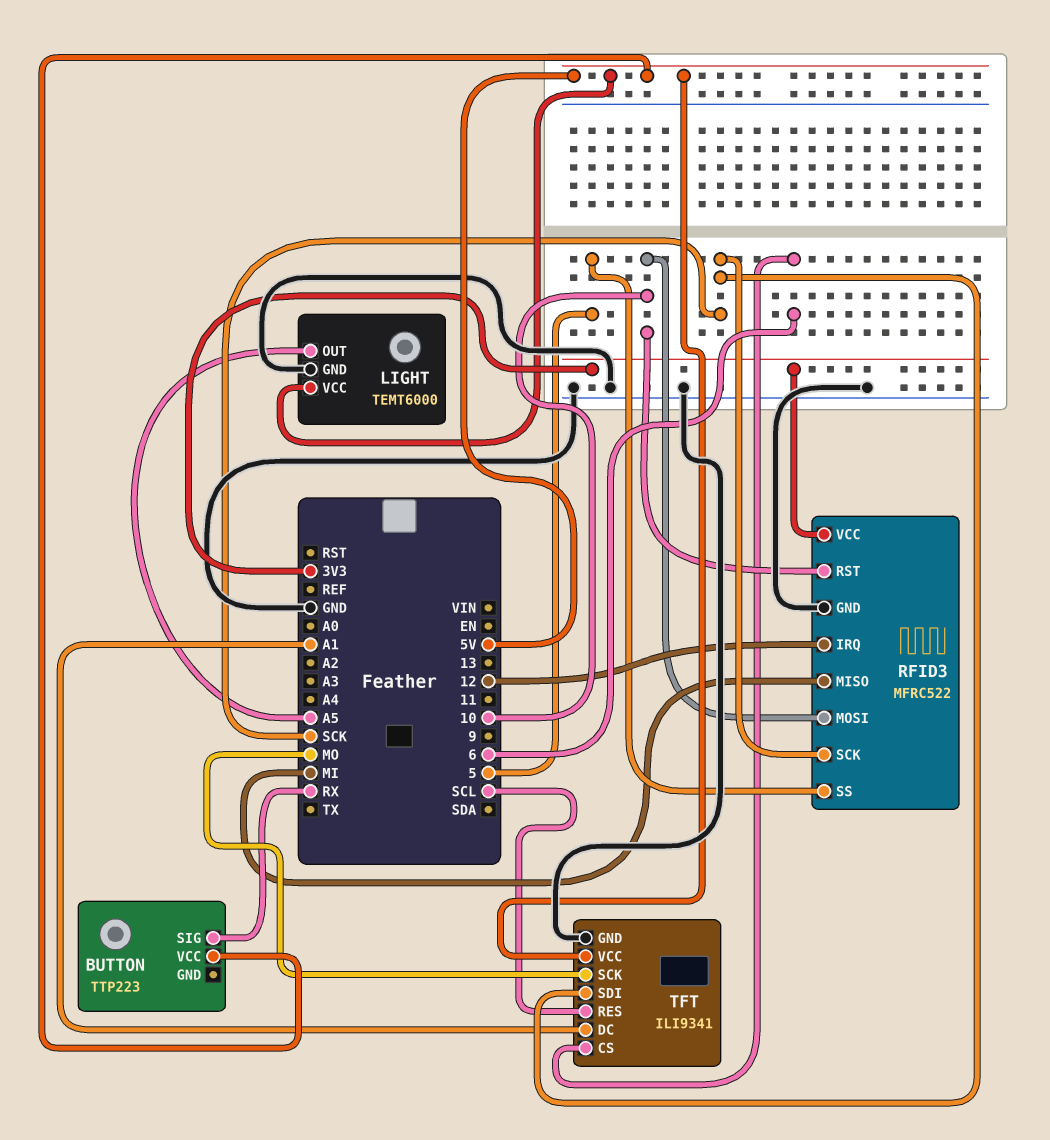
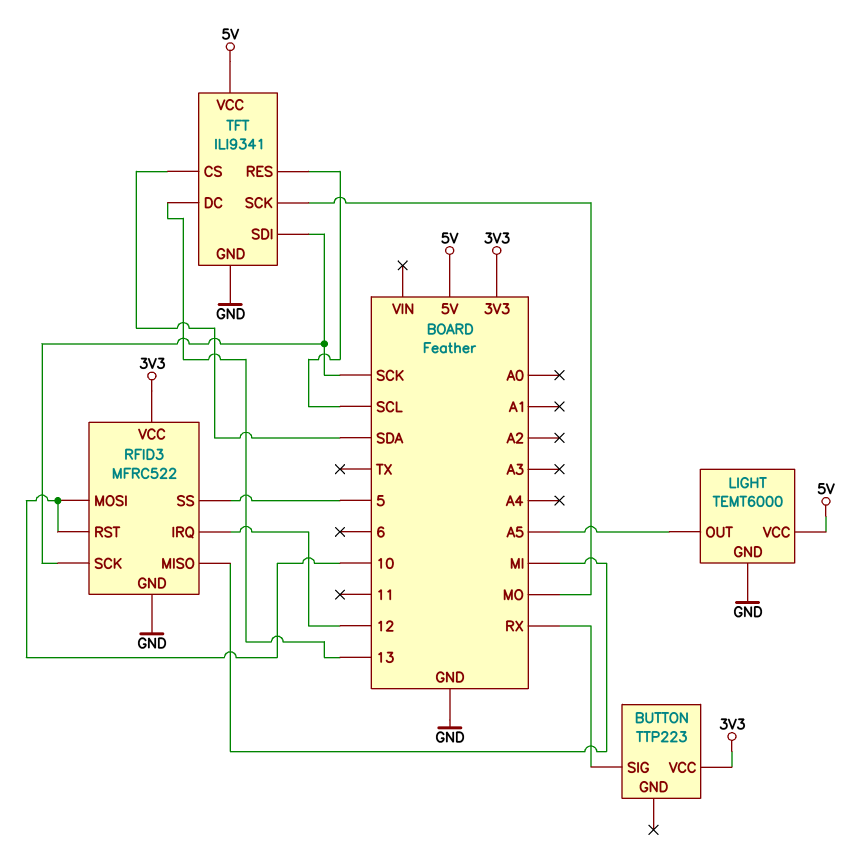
BUTTON pin VCC: 5V -> 3V3
TFT pin CS: 6 -> SDA
TFT pin DC: A1 -> 13

